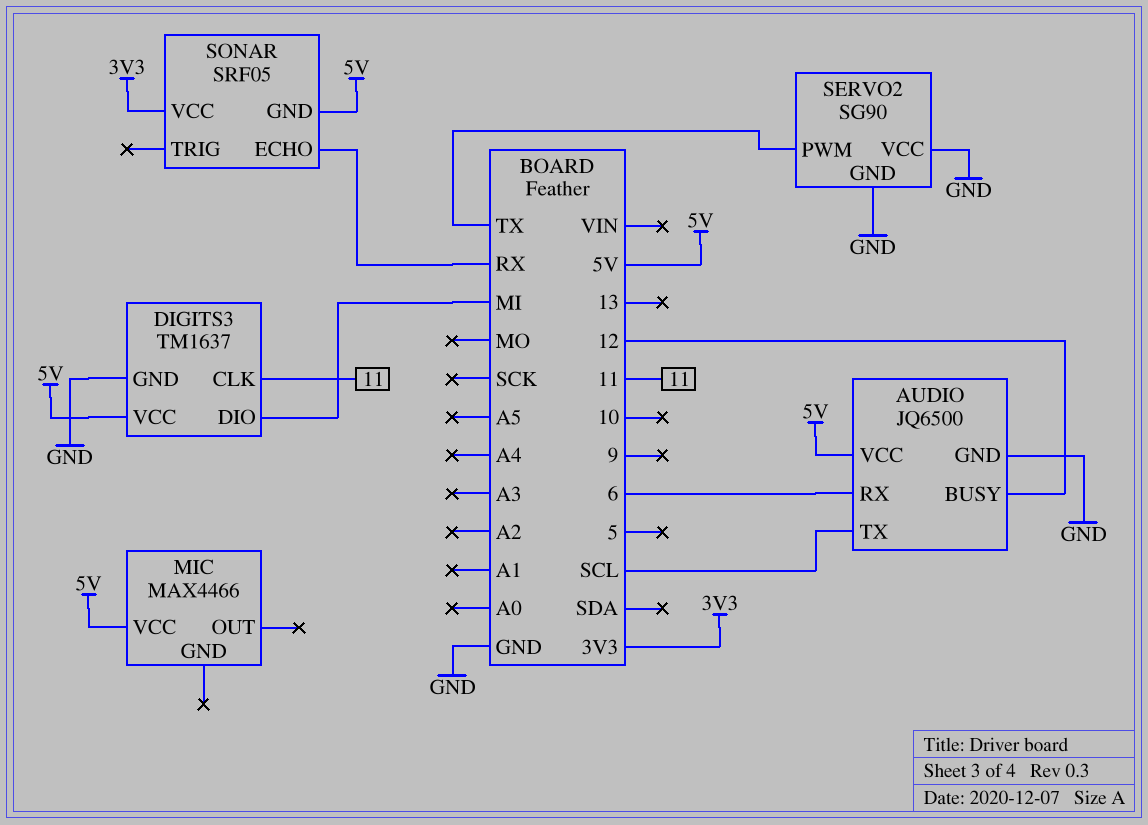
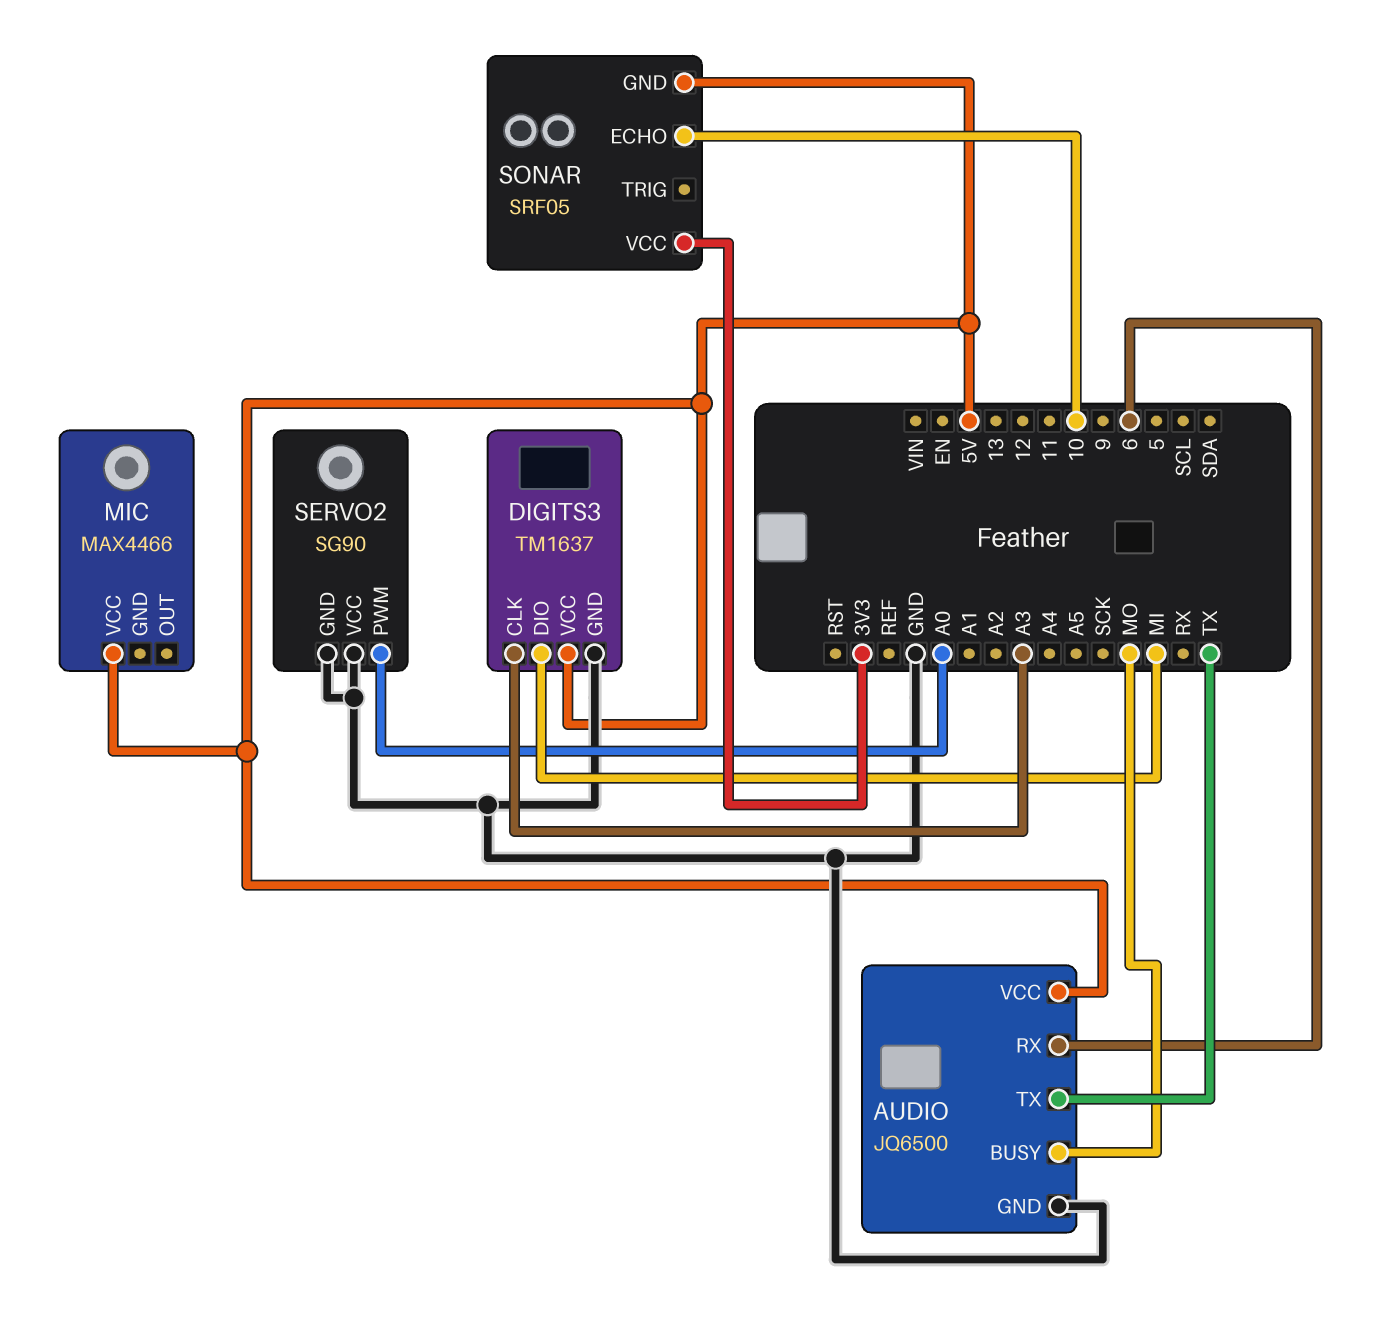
AUDIO pin BUSY: 12 -> MO
AUDIO pin TX: SCL -> TX
DIGITS3 pin CLK: 11 -> A3
SERVO2 pin PWM: TX -> A0
SONAR pin ECHO: RX -> 10

